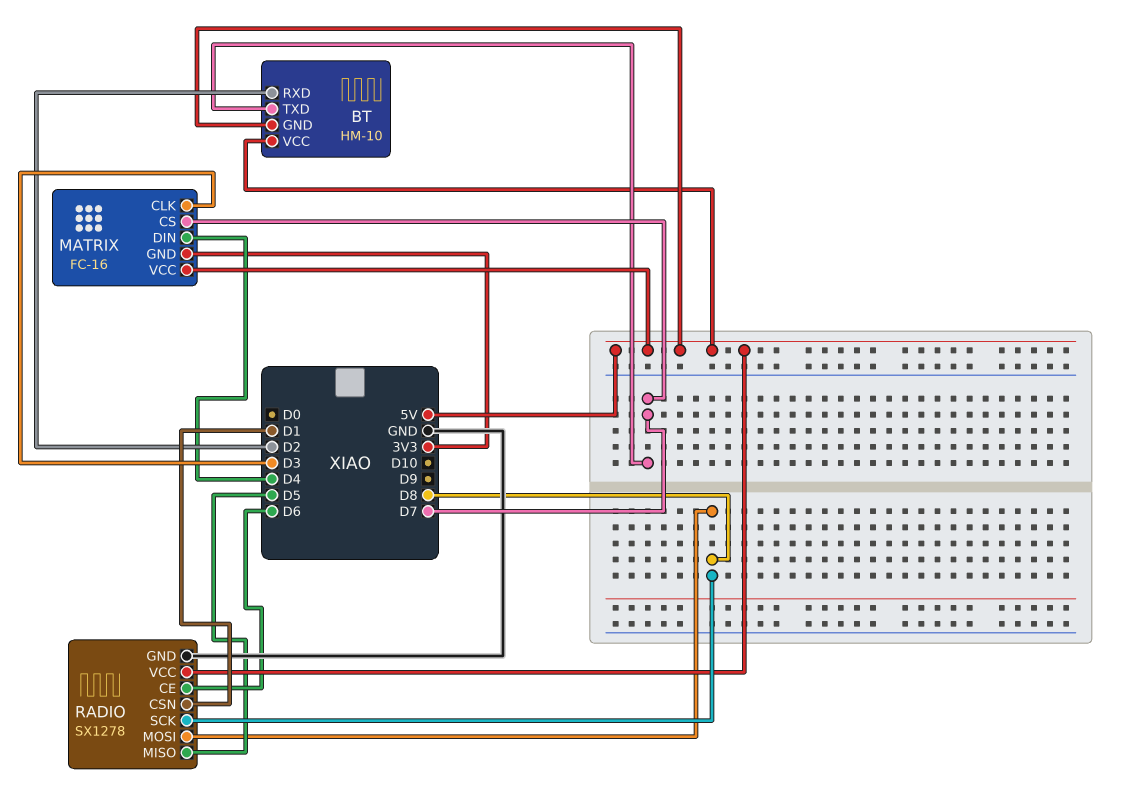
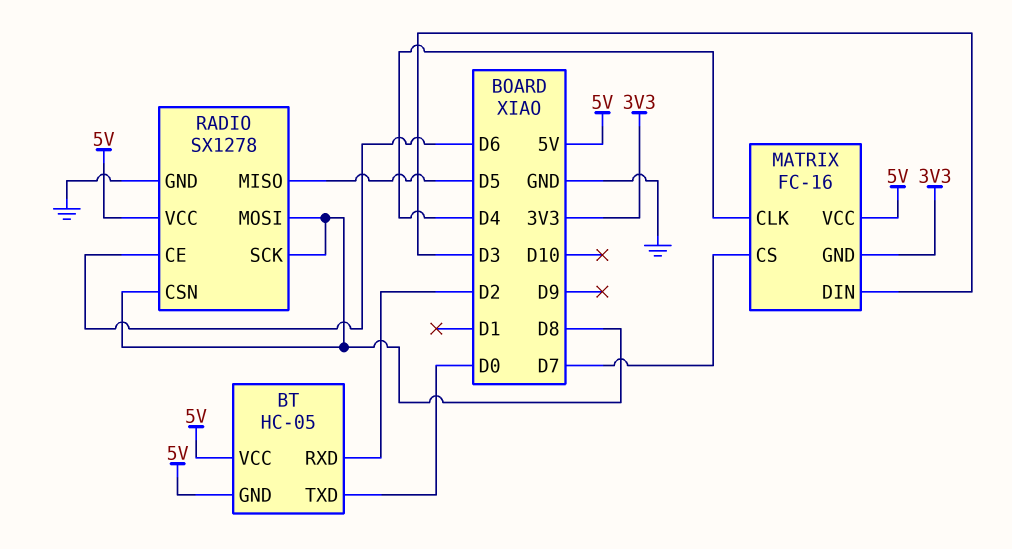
BT: HM-10 -> HC-05
BT pin TXD: D7 -> D0
MATRIX pin CLK: D3 -> D4
MATRIX pin DIN: D4 -> D3
RADIO pin CSN: D1 -> D8

